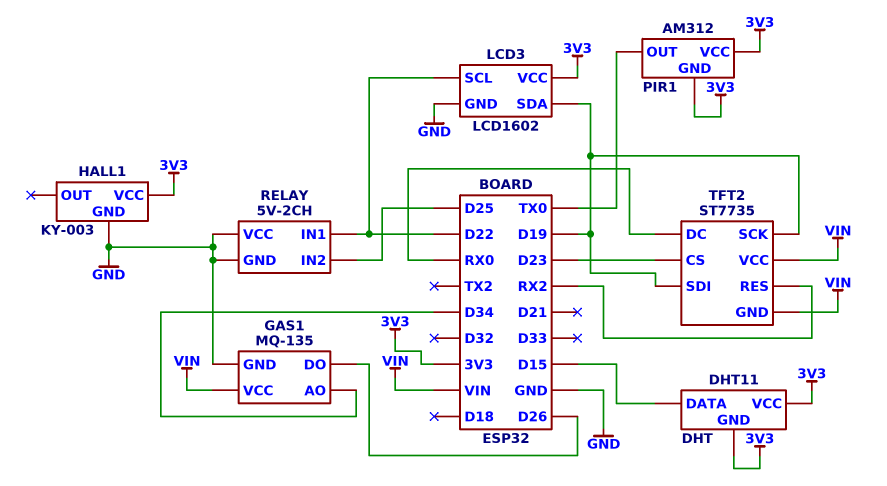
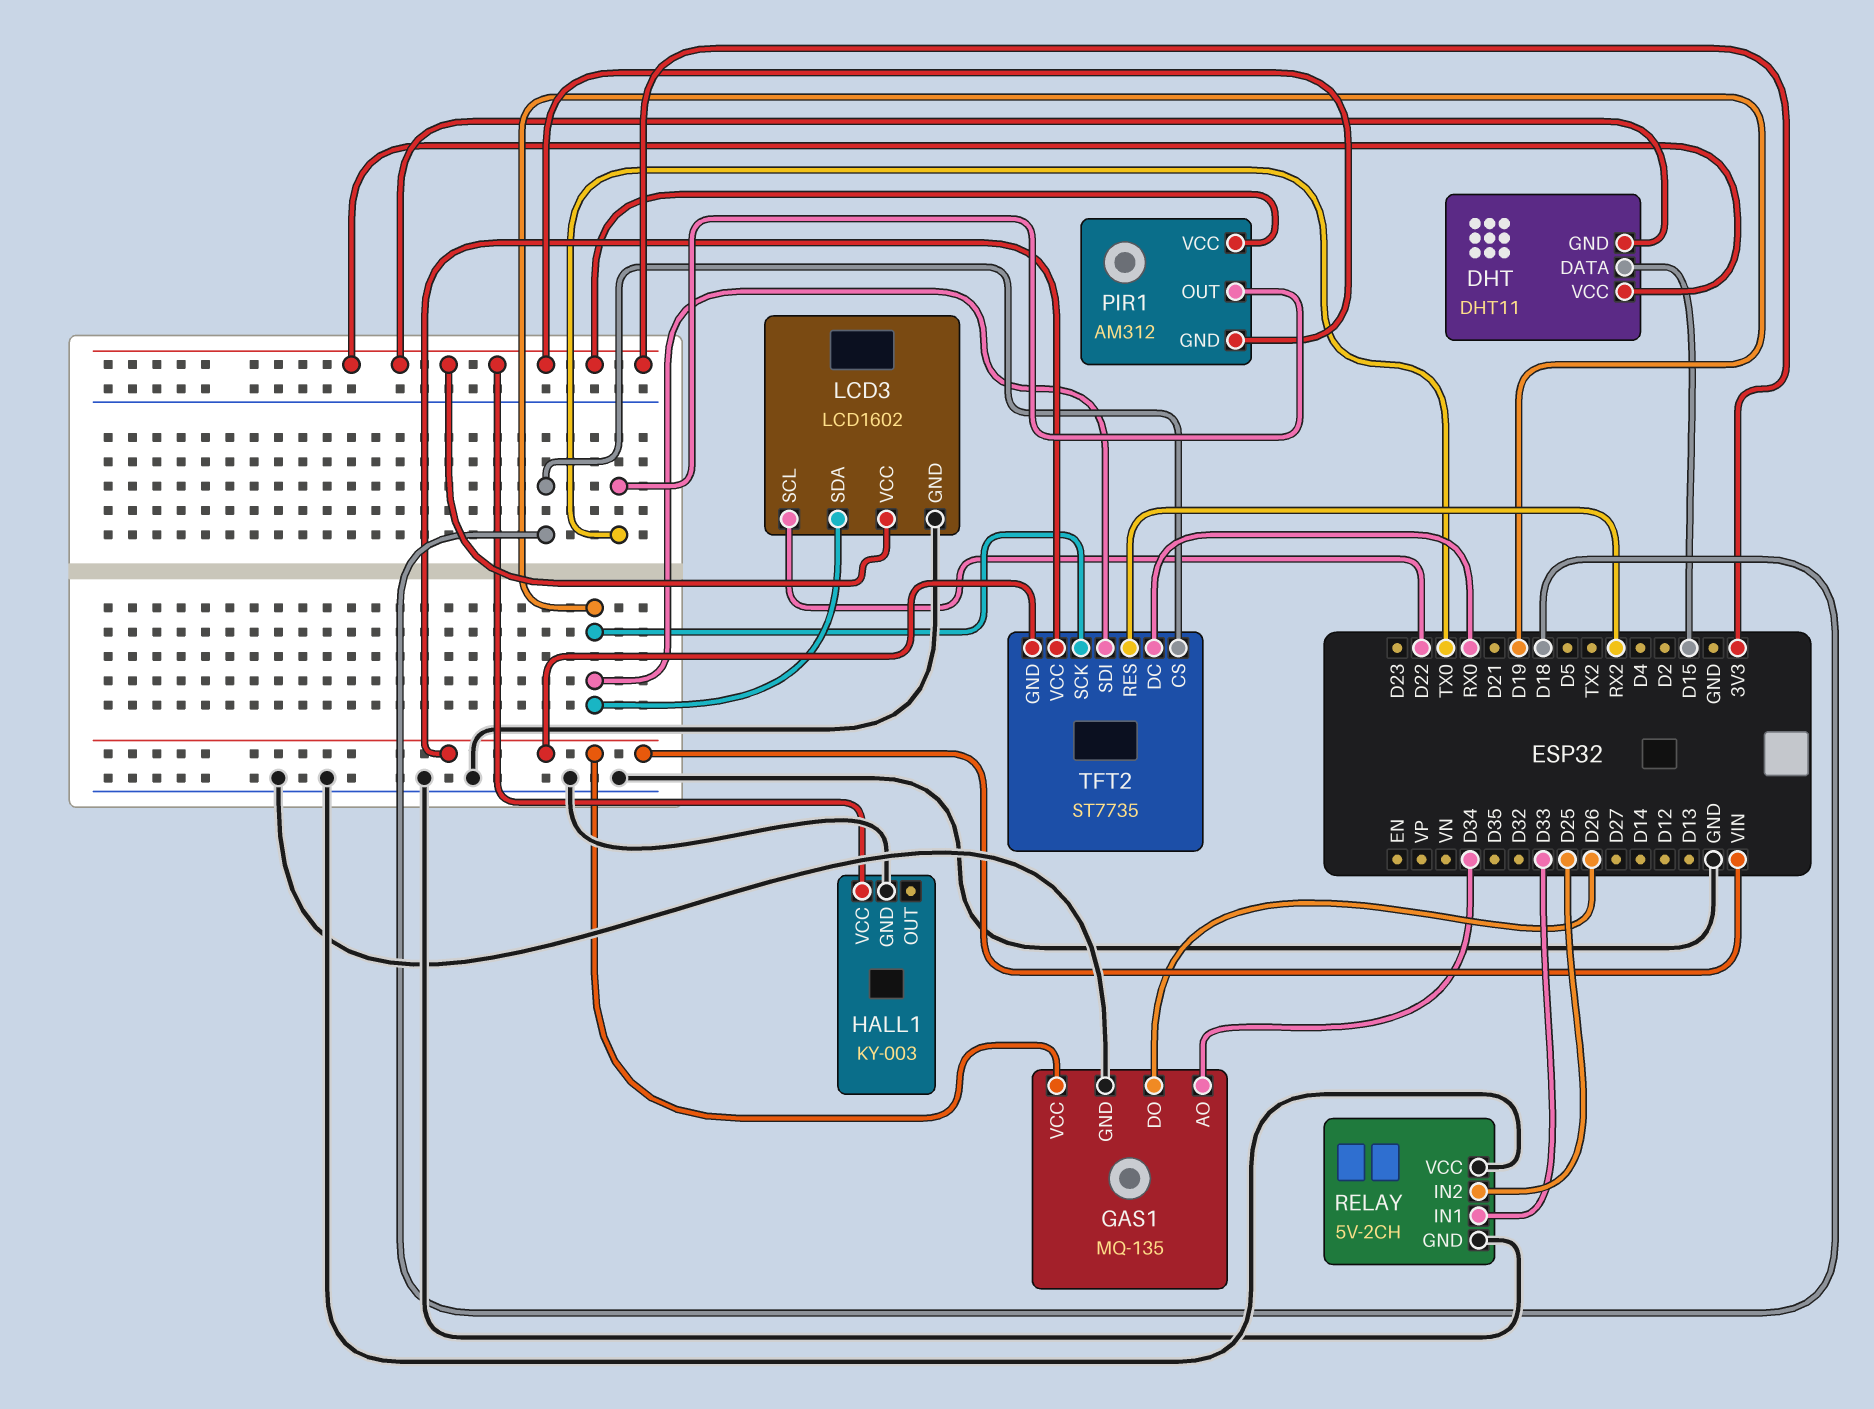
RELAY pin IN1: D22 -> D33
TFT2 pin CS: D23 -> D18

